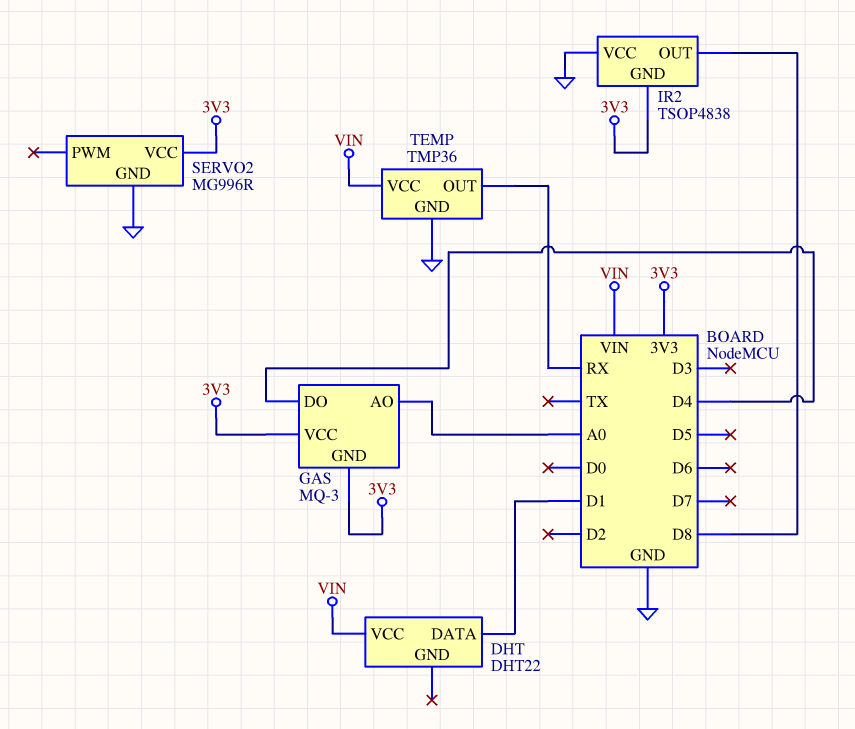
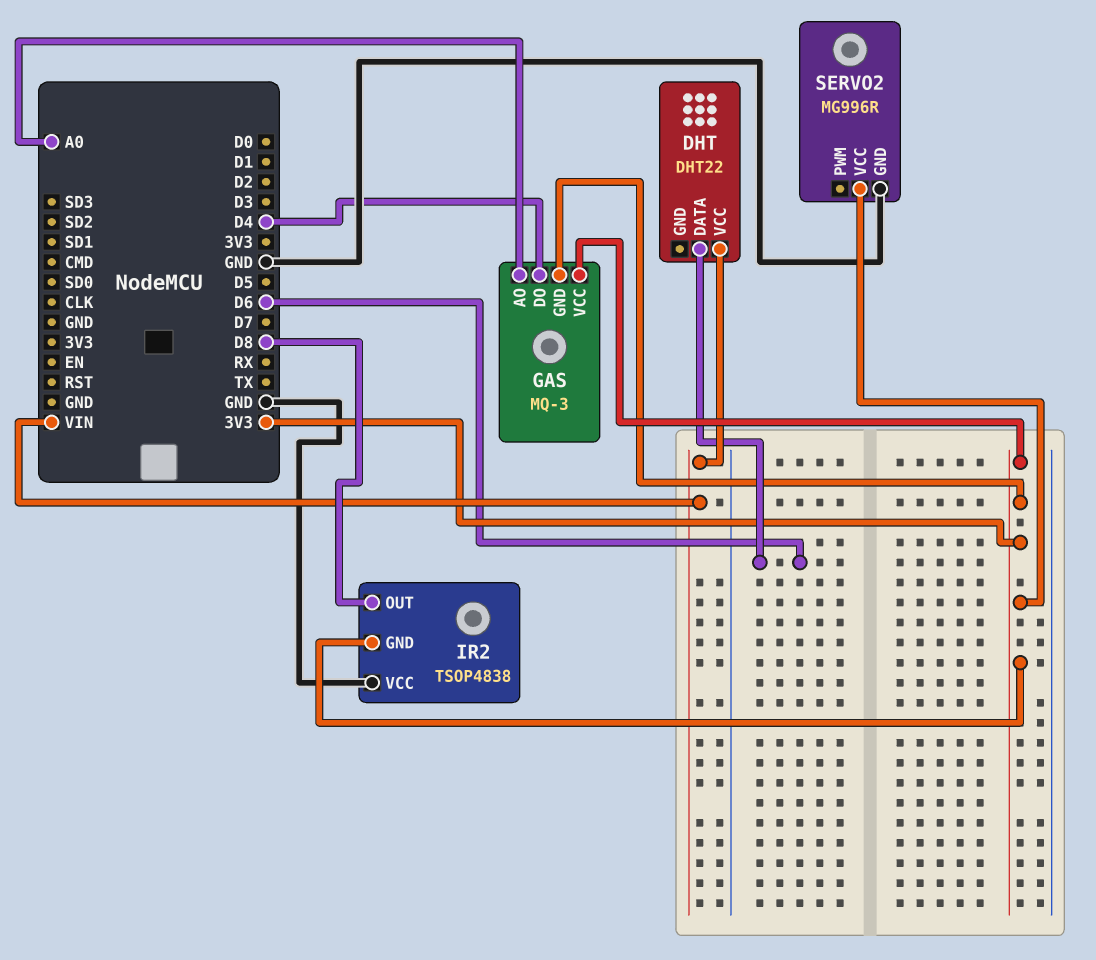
DHT pin DATA: D1 -> D6
TEMP: TMP36 -> none
TEMP pin GND: GND -> none
TEMP pin OUT: RX -> none
TEMP pin VCC: VIN -> none

